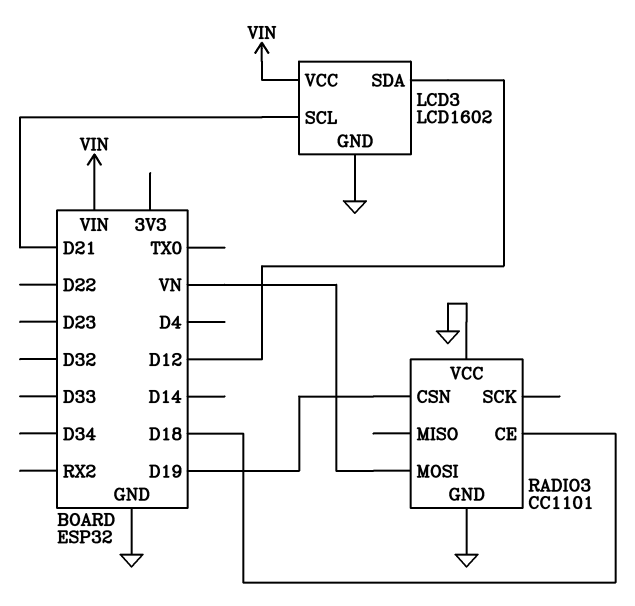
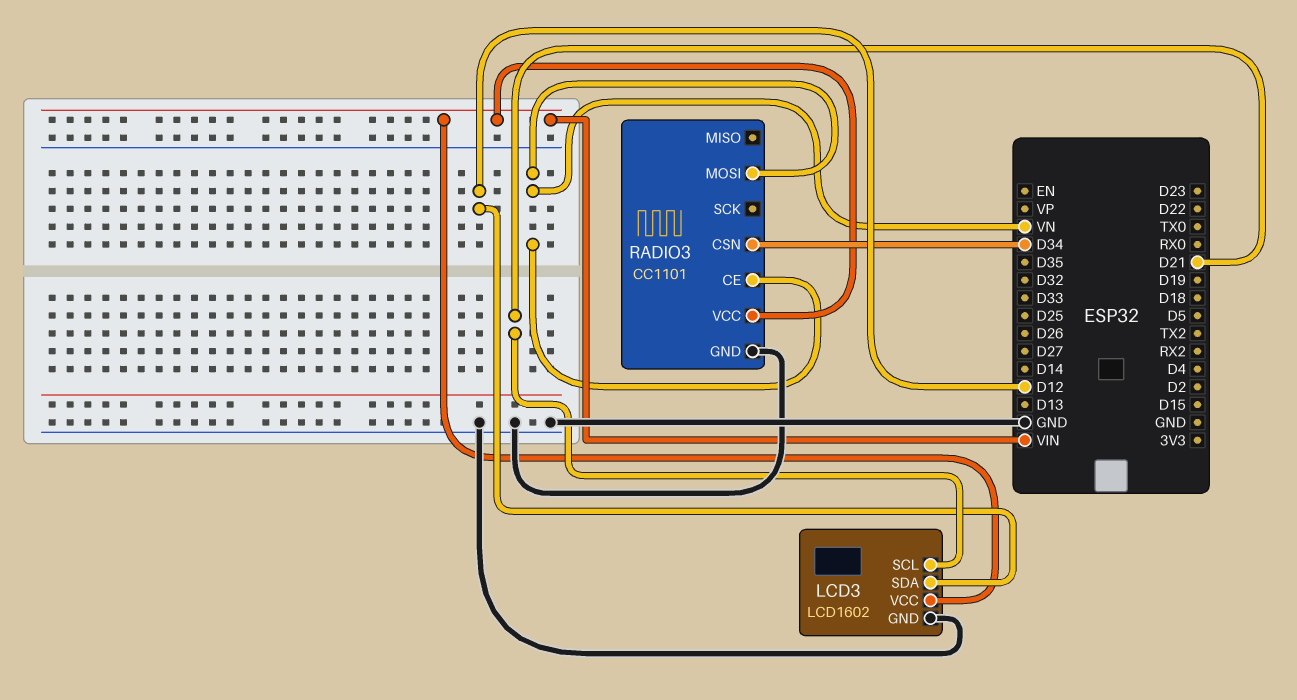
RADIO3 pin CE: D18 -> VN
RADIO3 pin CSN: D19 -> D34
RADIO3 pin VCC: GND -> VIN

